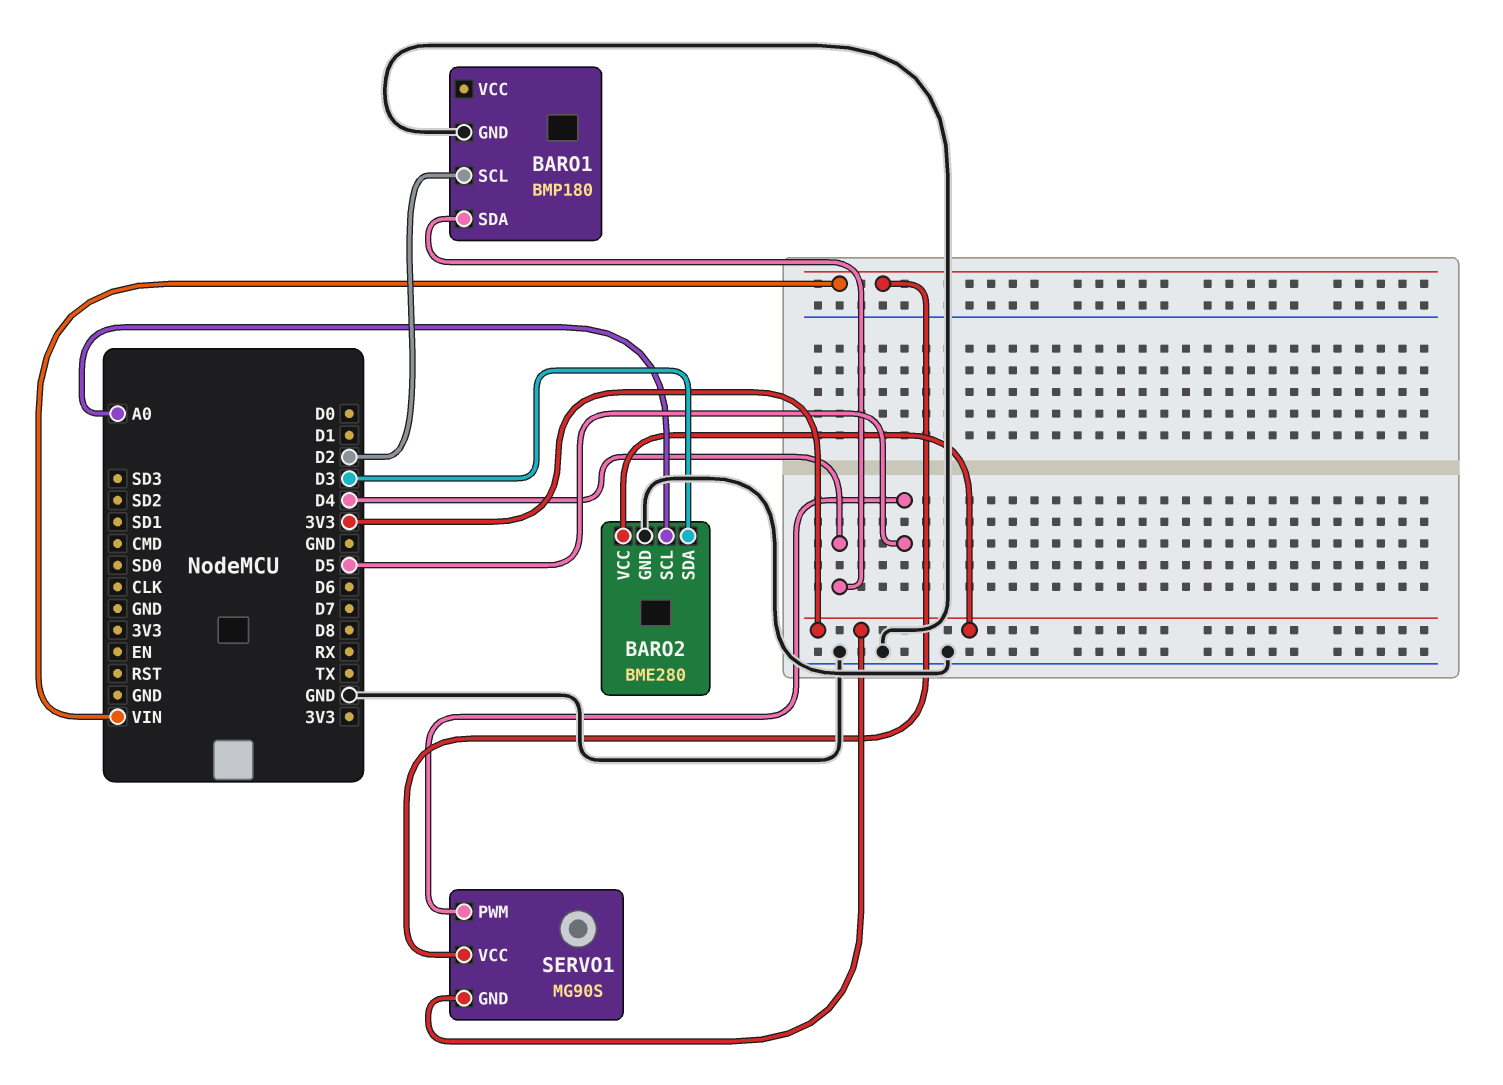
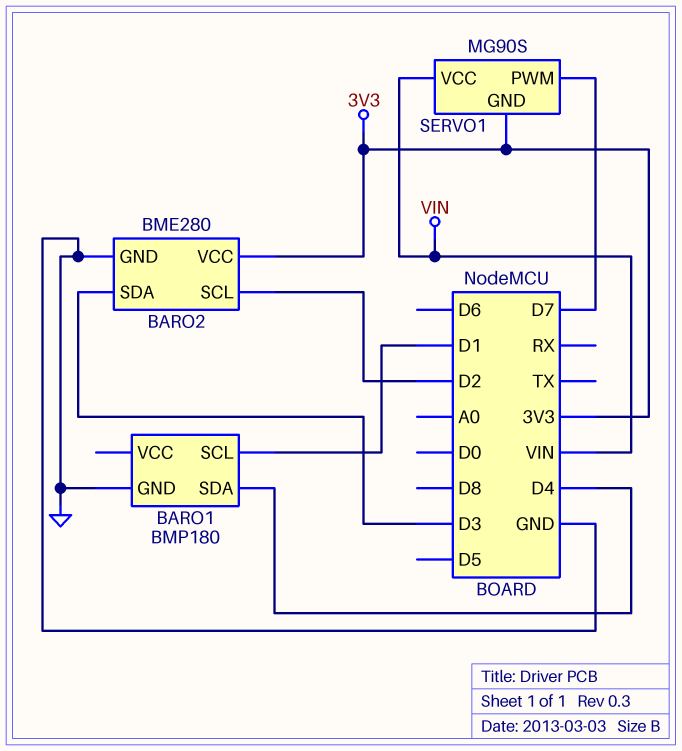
BARO1 pin SCL: D2 -> D1
BARO2 pin SCL: A0 -> D2
SERVO1 pin PWM: D5 -> D7

